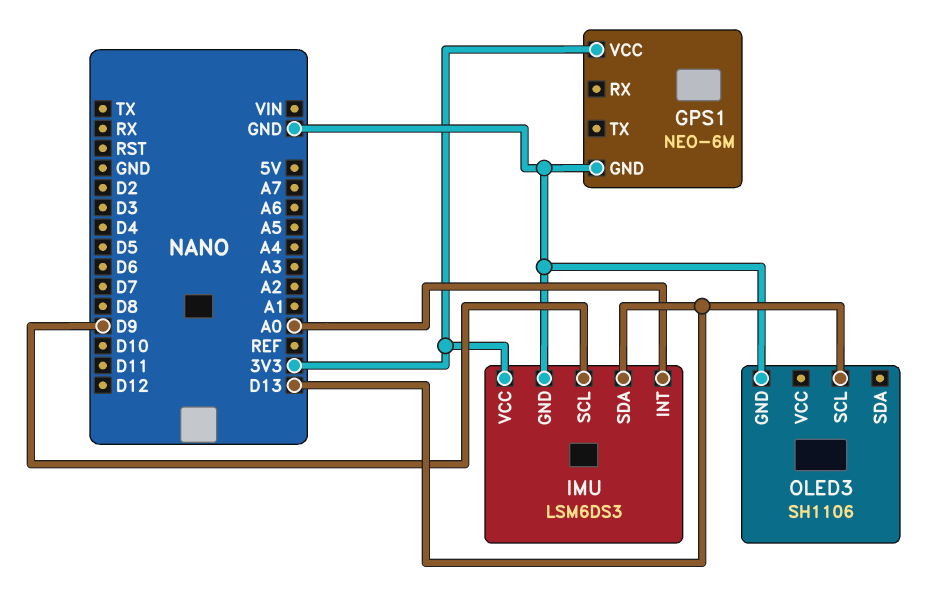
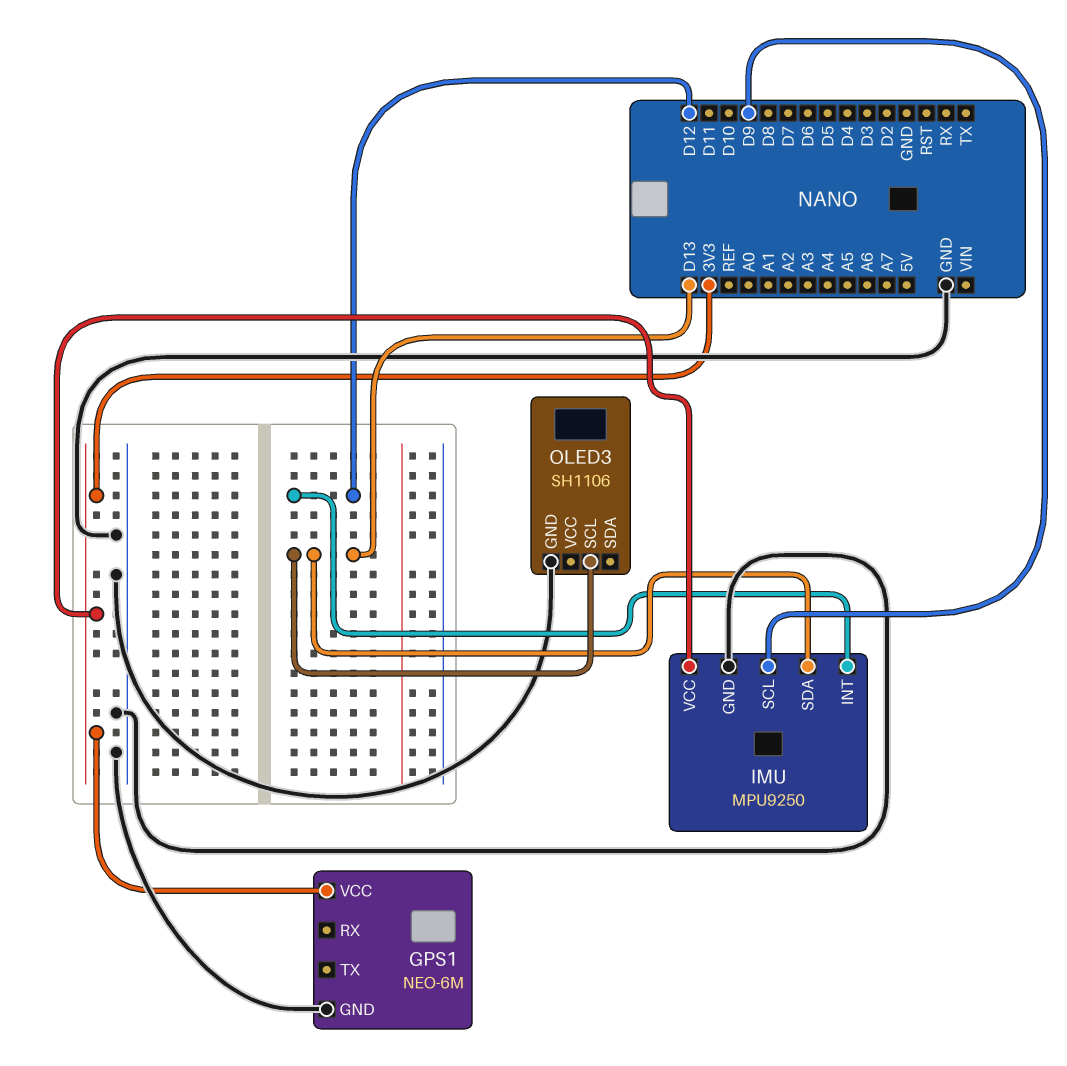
IMU: LSM6DS3 -> MPU9250
IMU pin INT: A0 -> D12

